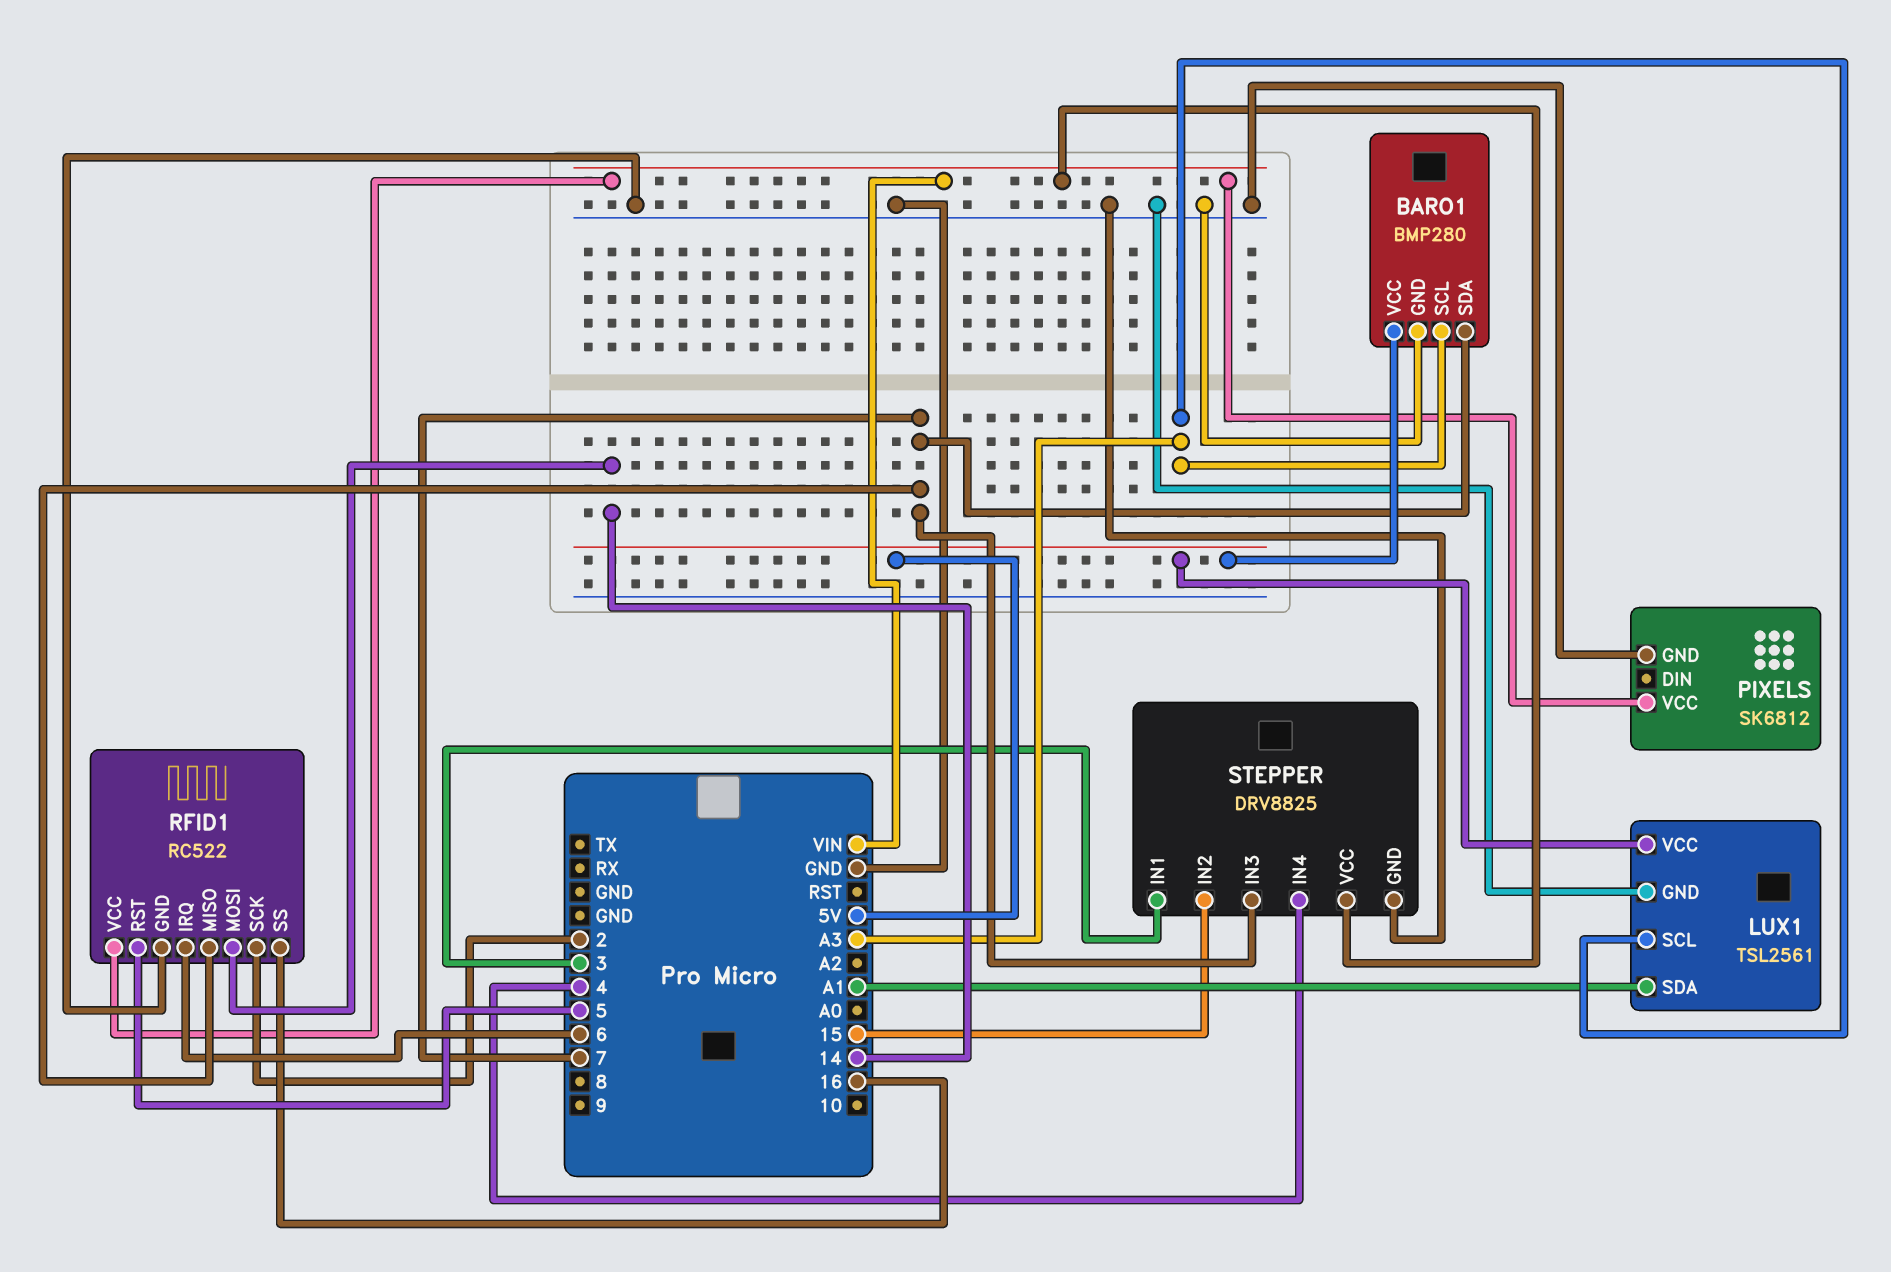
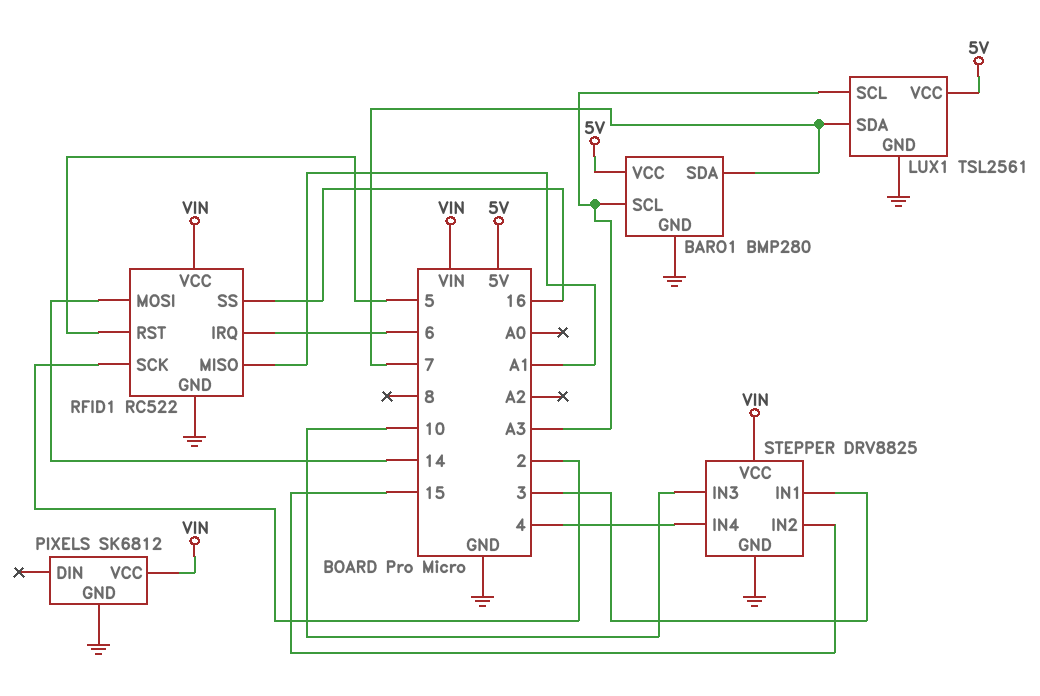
LUX1 pin SDA: A1 -> 7
RFID1 pin MISO: 7 -> A1
STEPPER pin IN3: 7 -> 10

